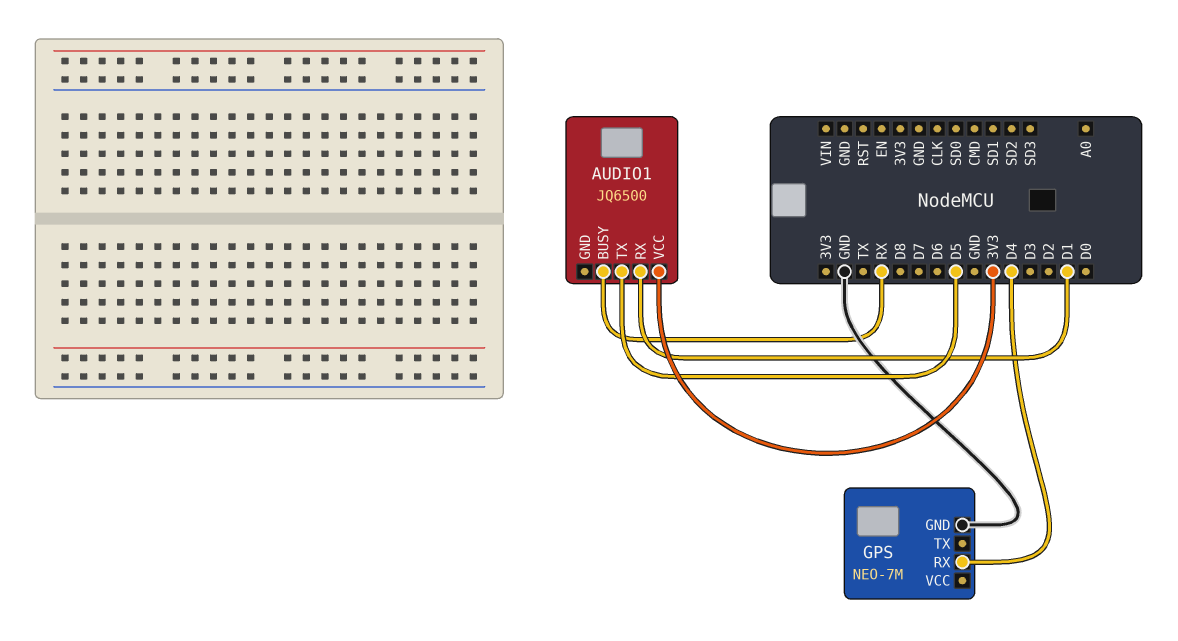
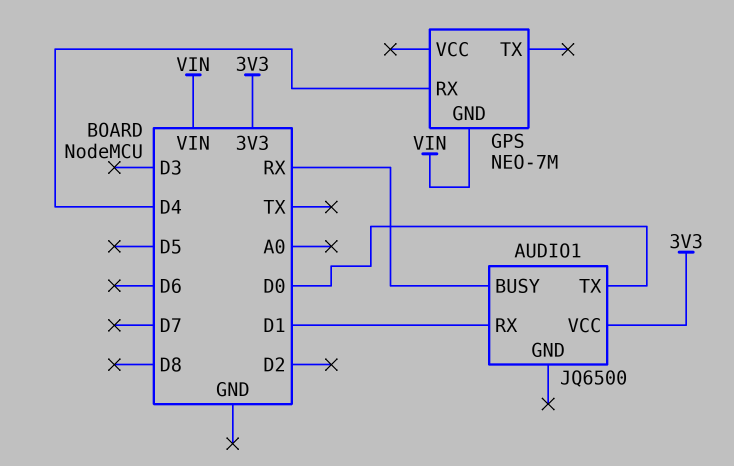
AUDIO1 pin TX: D5 -> D0
GPS pin GND: GND -> VIN

